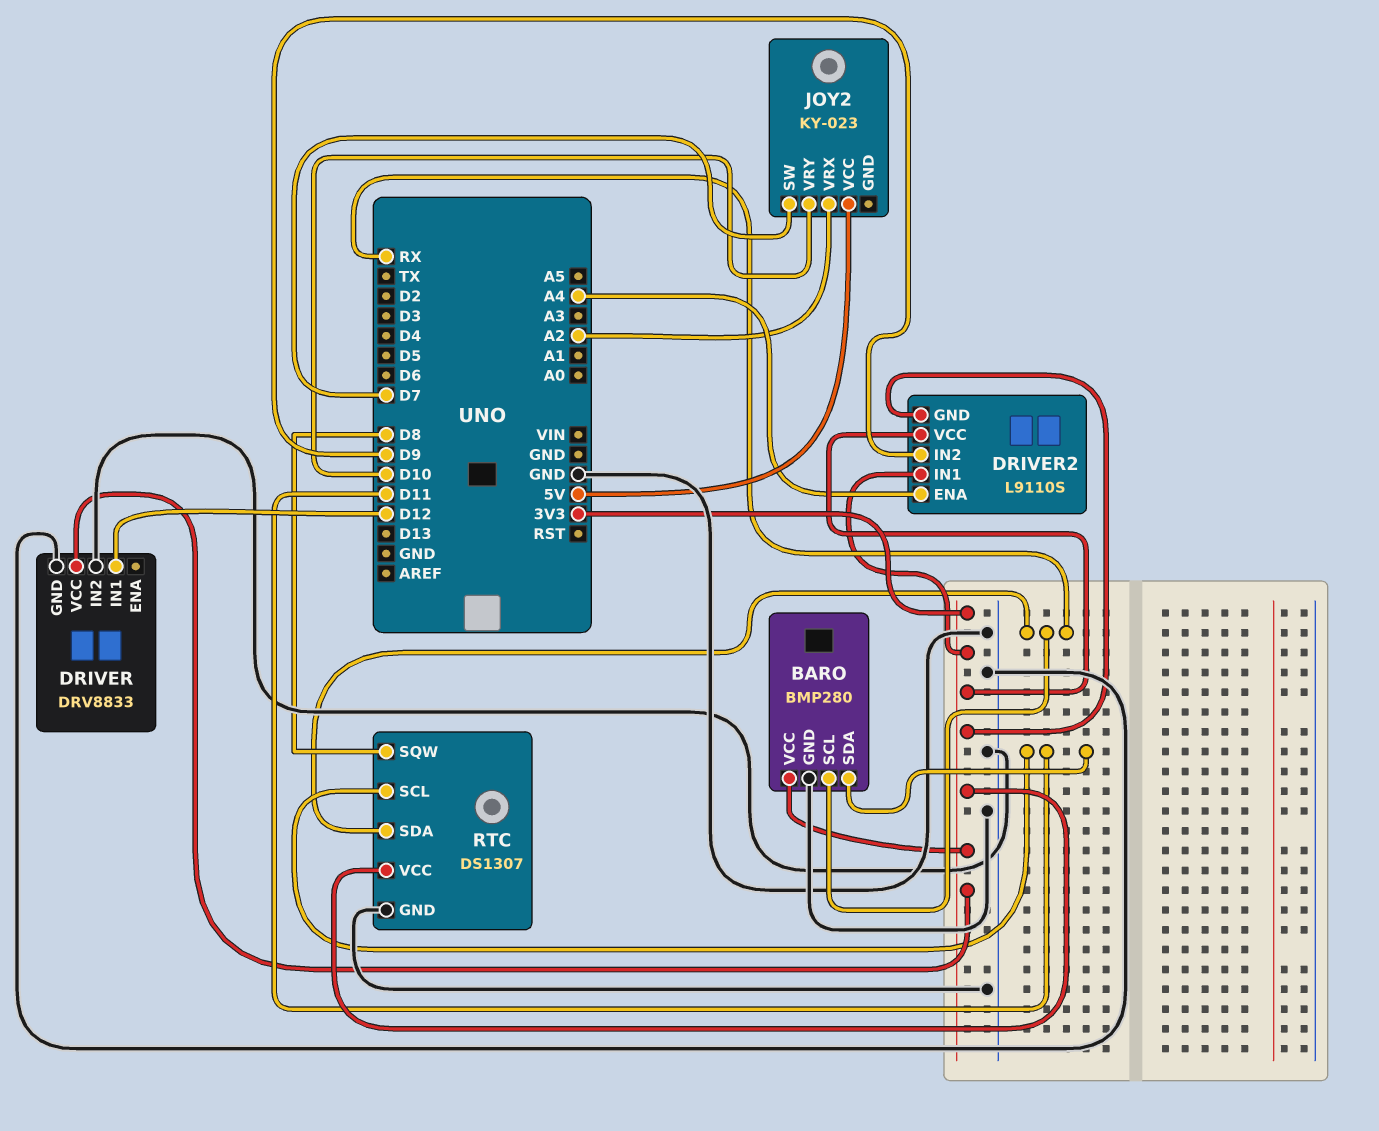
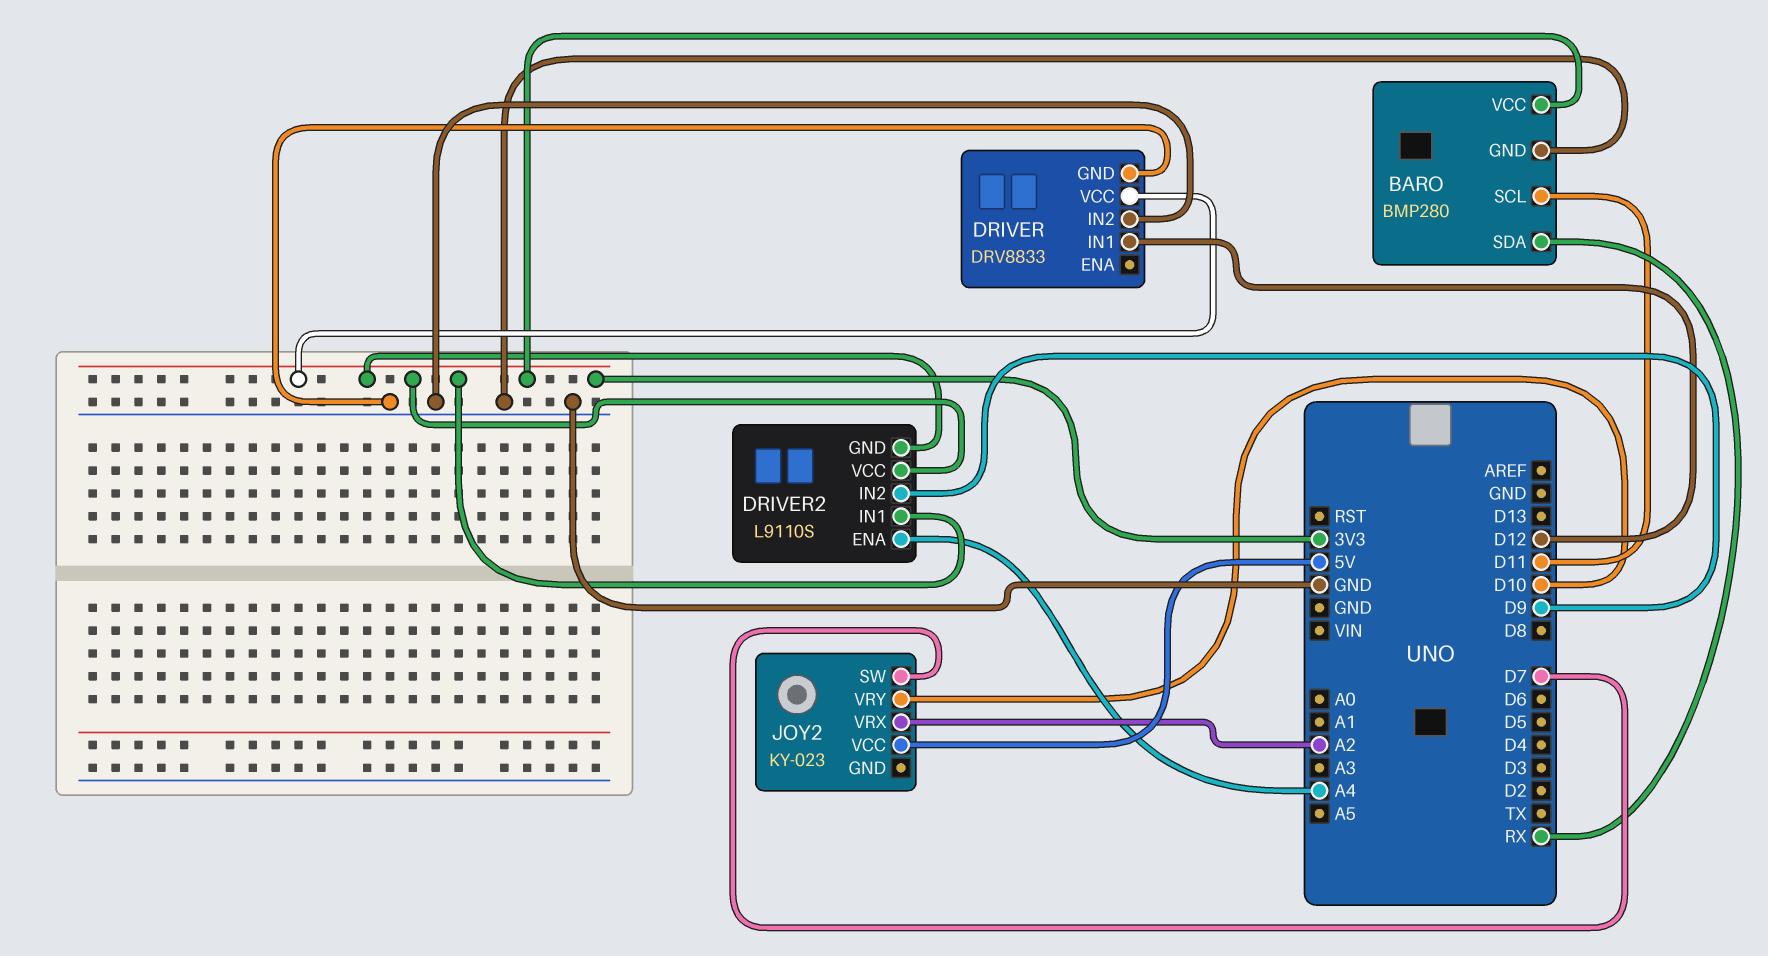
BARO pin SCL: RX -> D11
BARO pin SDA: D11 -> RX
RTC: DS1307 -> none
RTC pin GND: GND -> none
RTC pin SCL: D11 -> none
RTC pin SDA: RX -> none
RTC pin SQW: D8 -> none
RTC pin VCC: 3V3 -> none

